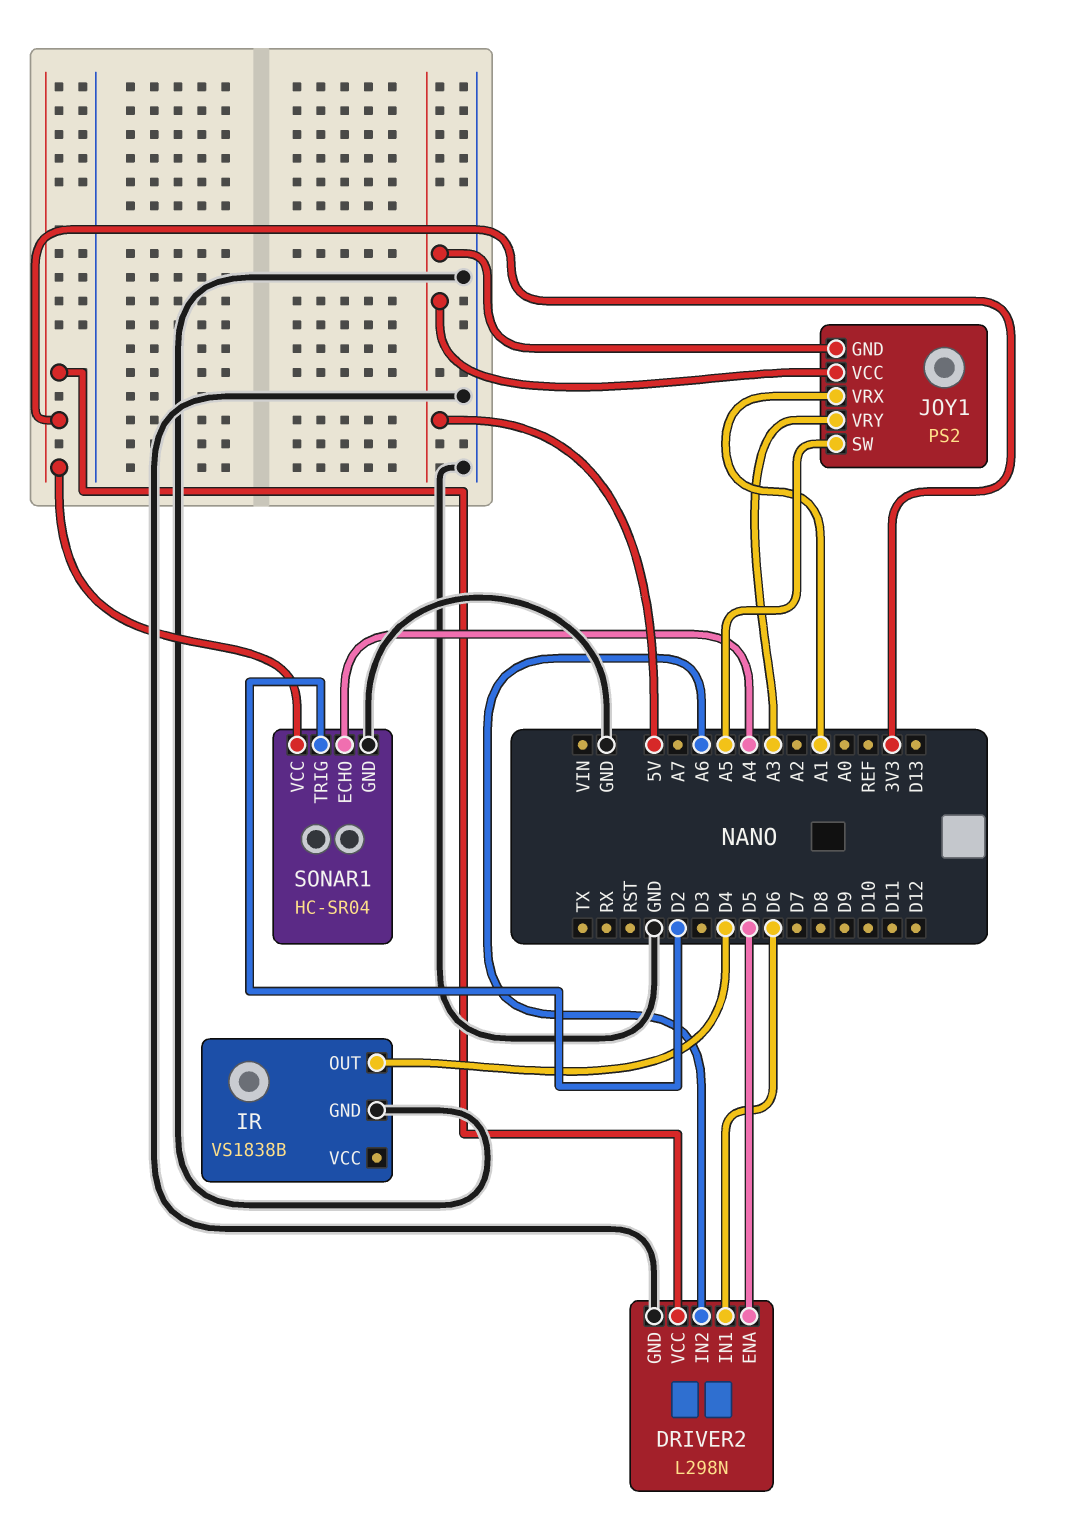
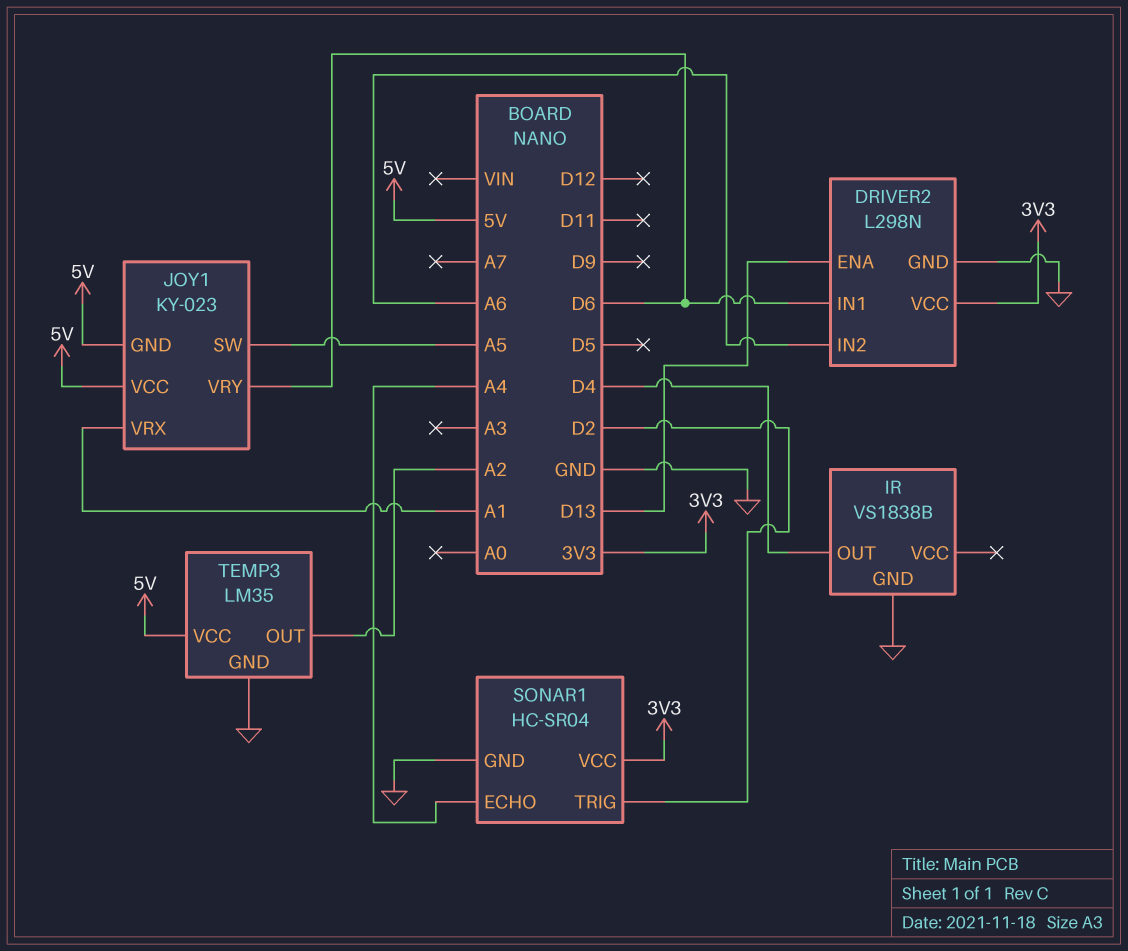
DRIVER2 pin ENA: D5 -> D13
JOY1: PS2 -> KY-023
JOY1 pin VRY: A3 -> D6
TEMP3: none -> LM35
TEMP3 pin GND: none -> GND
TEMP3 pin OUT: none -> A2
TEMP3 pin VCC: none -> 5V

